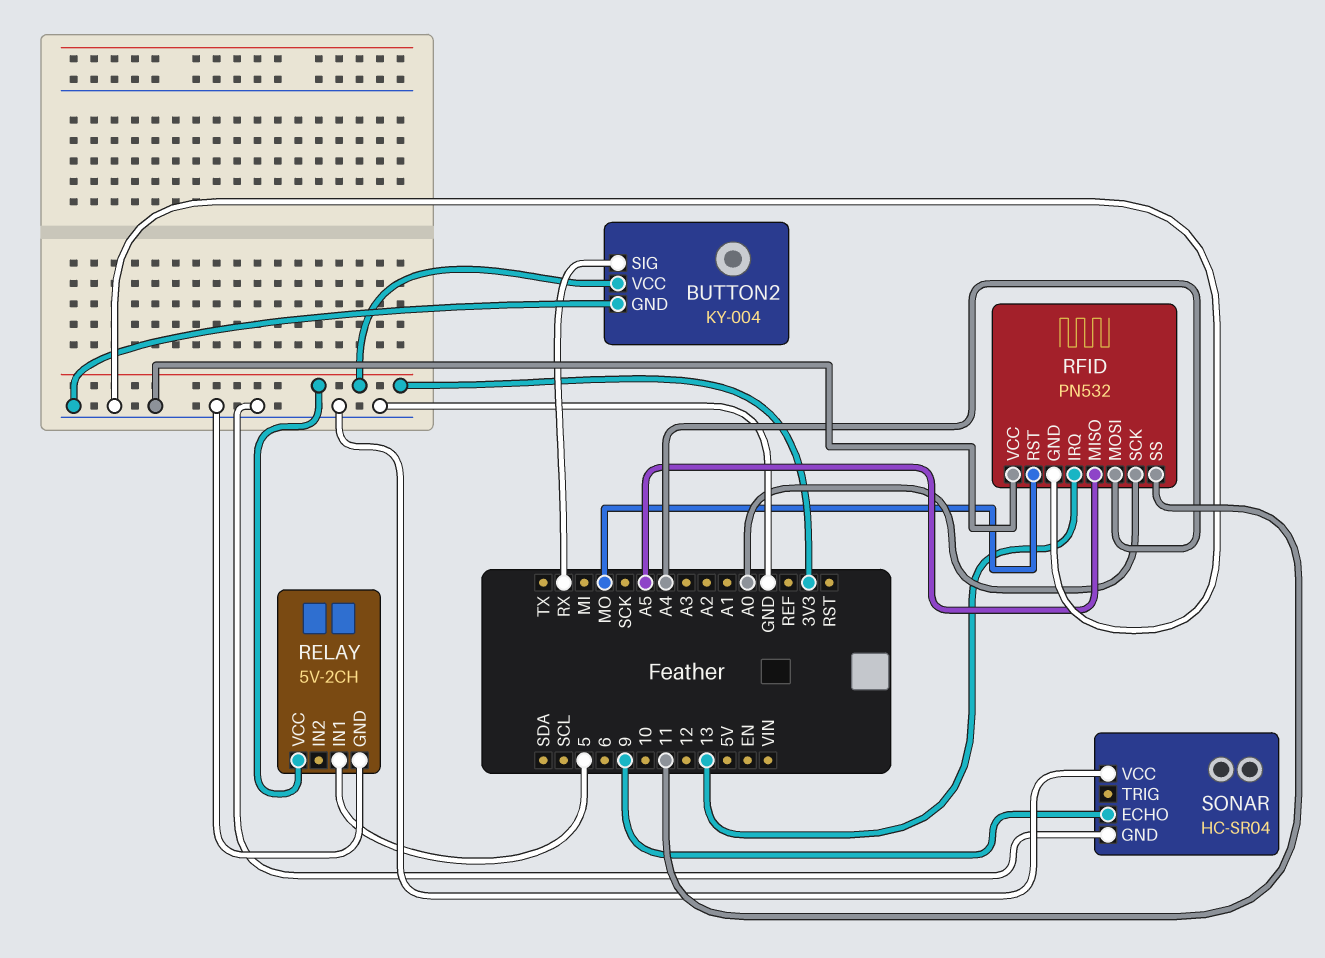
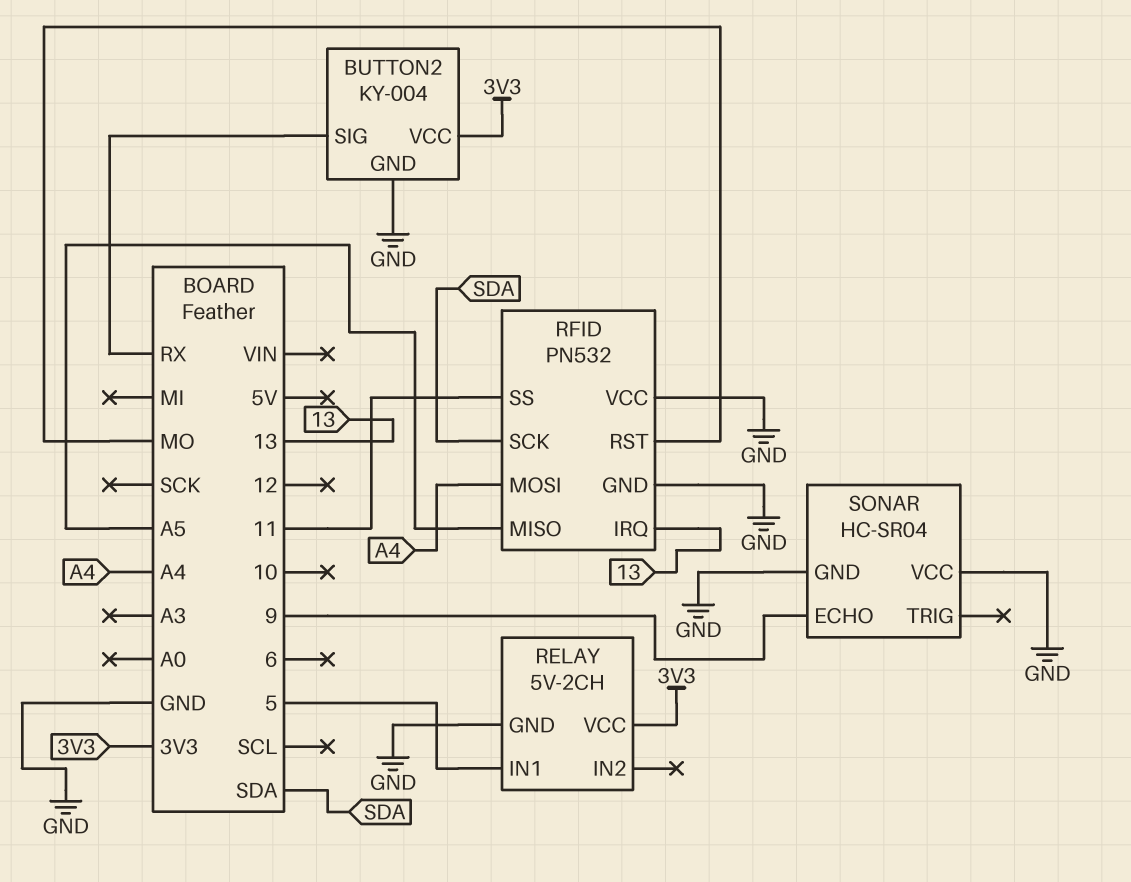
RFID pin SCK: A0 -> SDA

